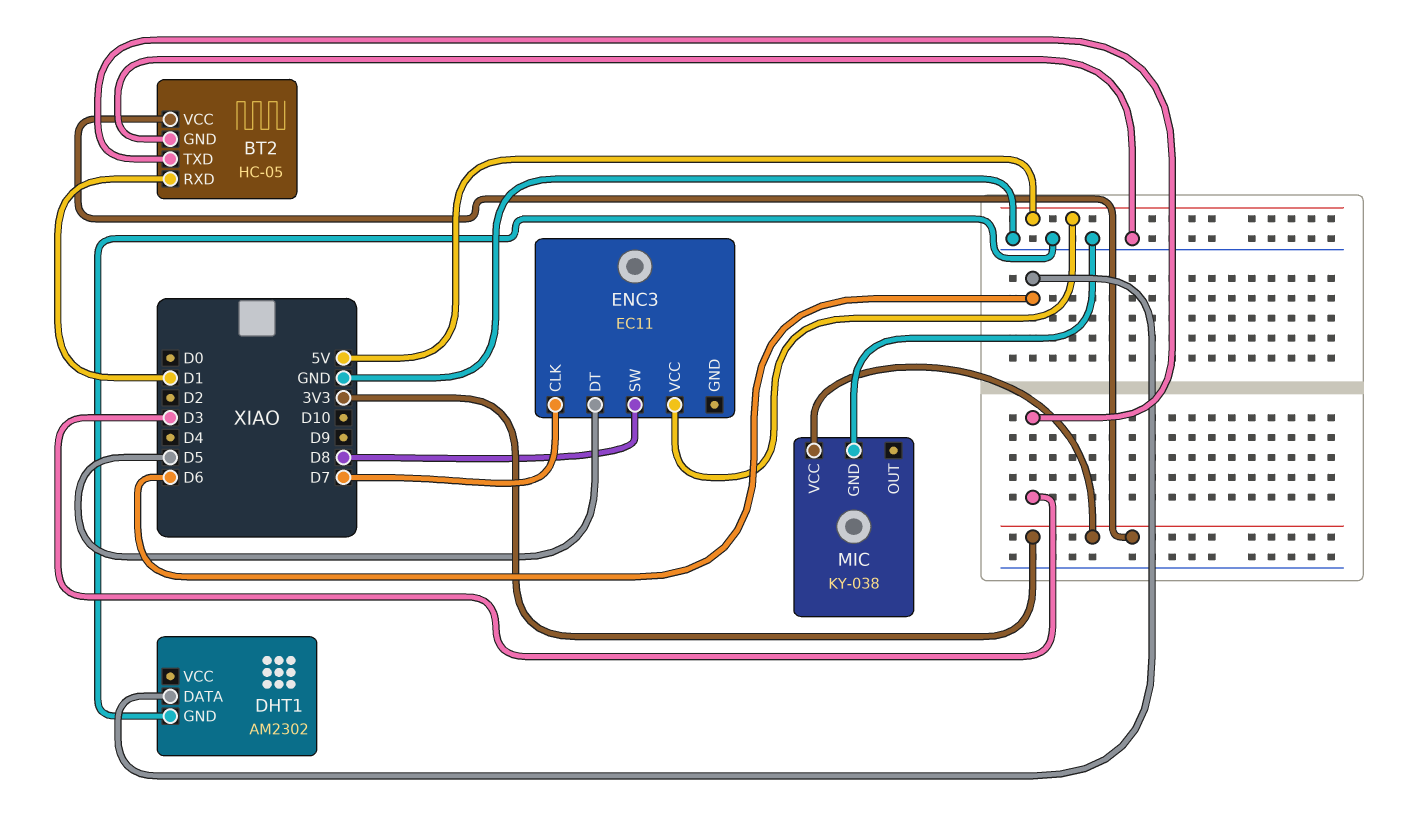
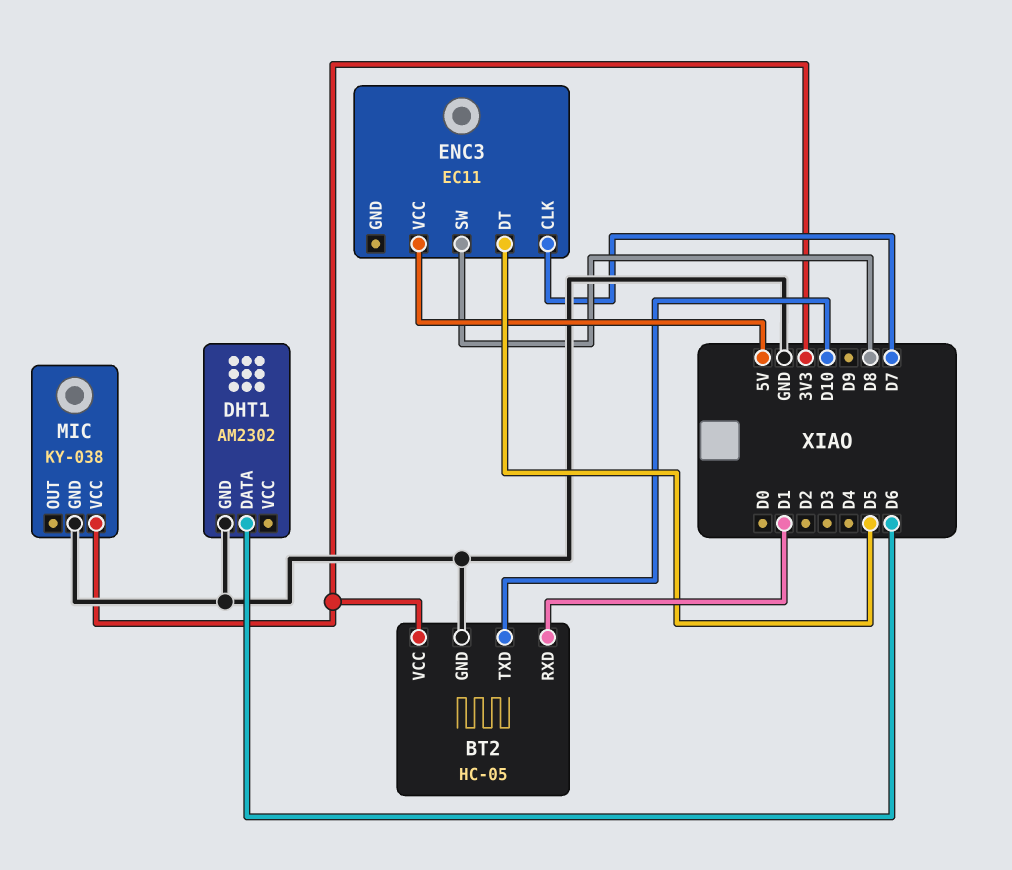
BT2 pin TXD: D3 -> D10

